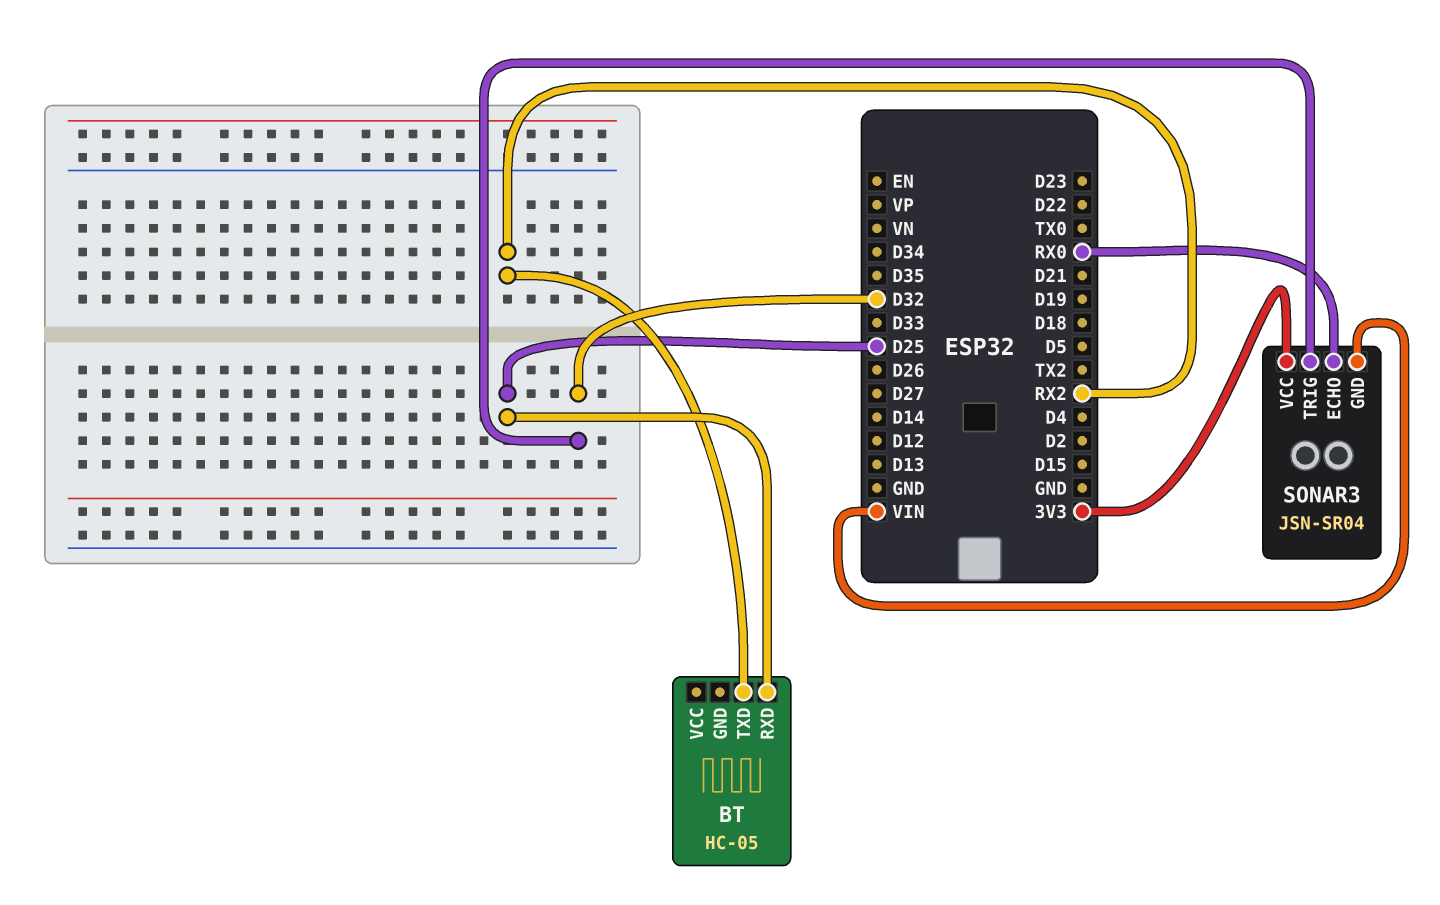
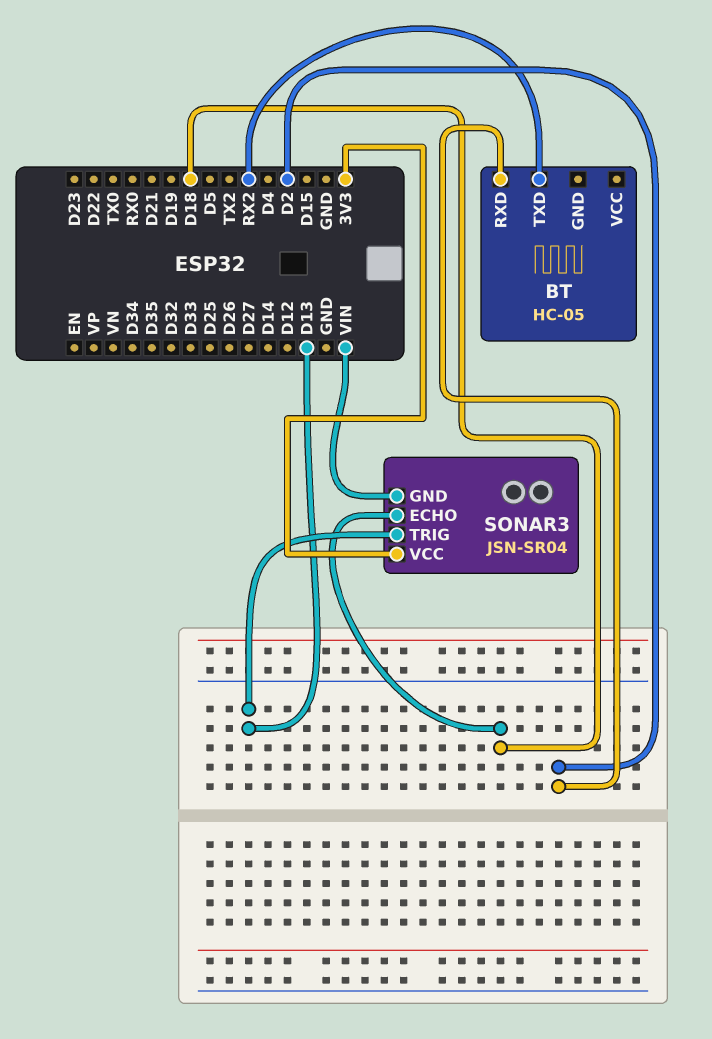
BT pin RXD: D25 -> D2
SONAR3 pin ECHO: RX0 -> D18
SONAR3 pin TRIG: D32 -> D13

